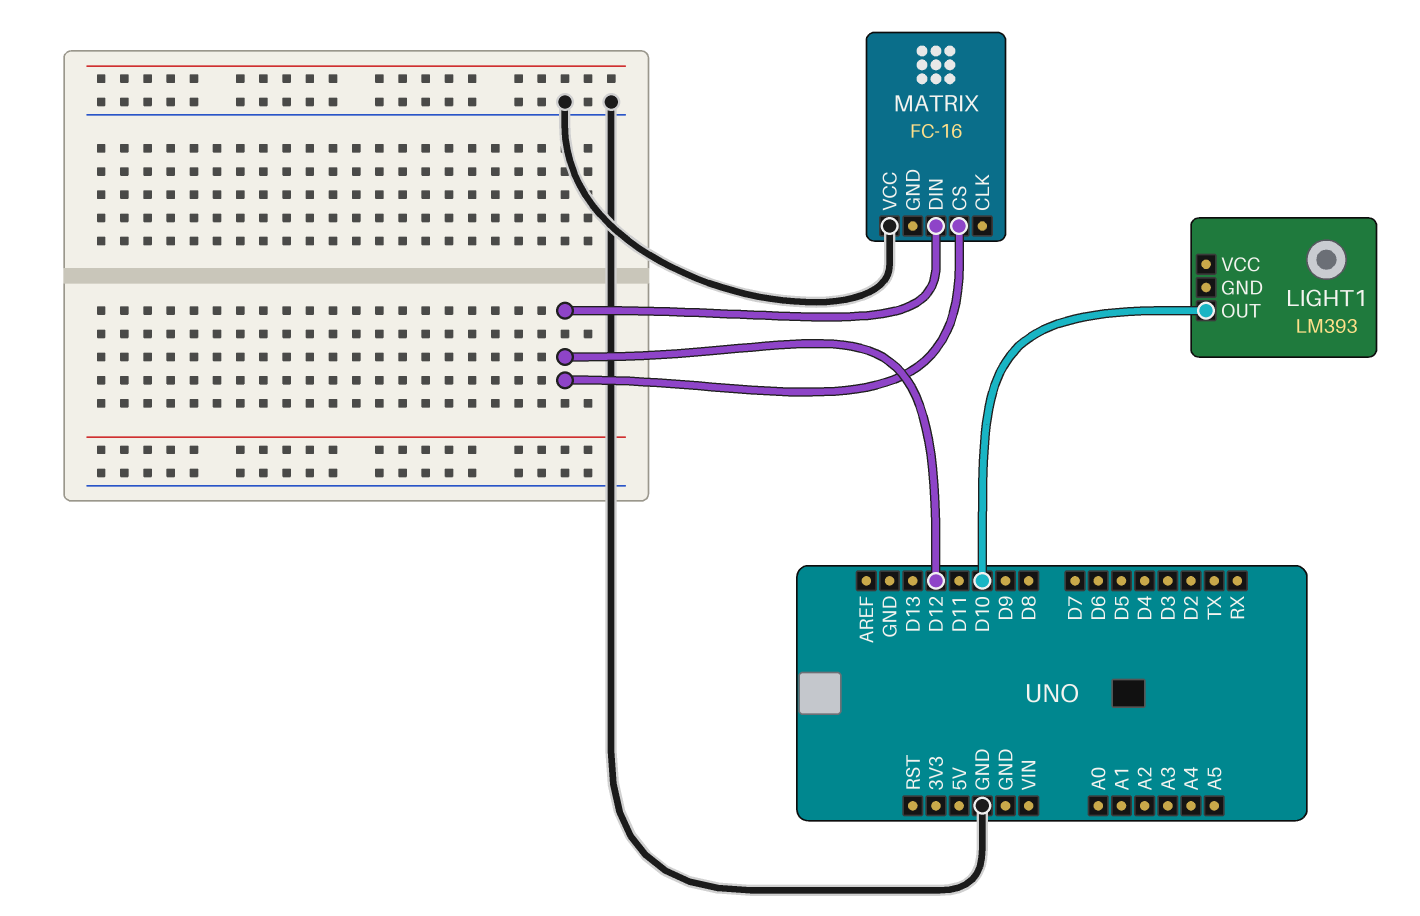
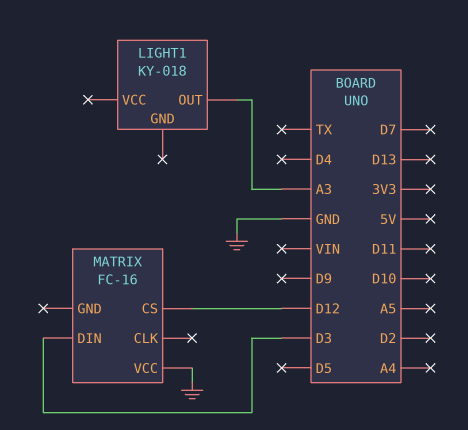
LIGHT1: LM393 -> KY-018
LIGHT1 pin OUT: D10 -> A3
MATRIX pin DIN: D12 -> D3

